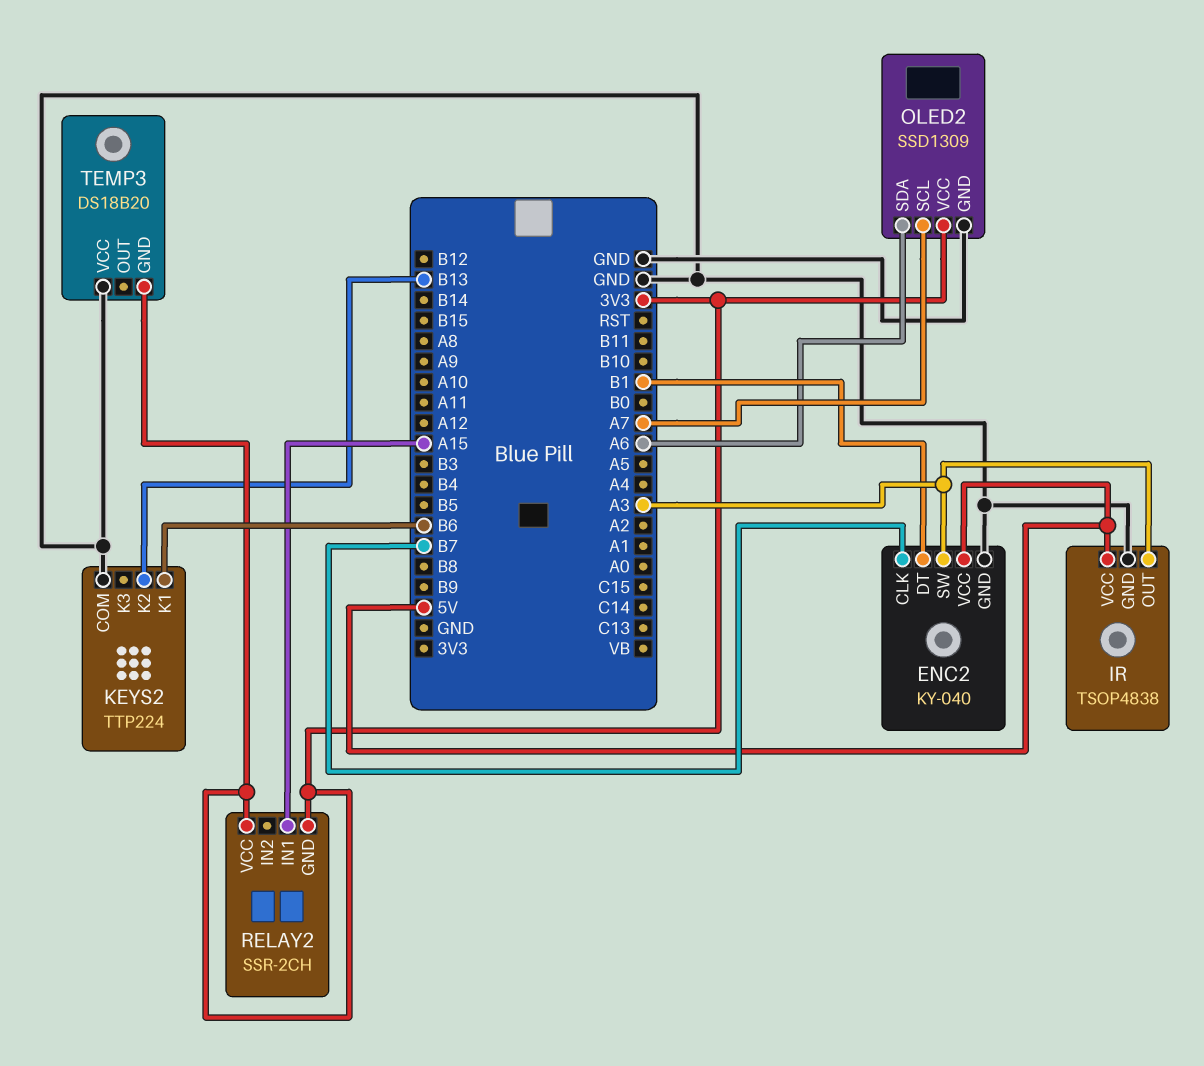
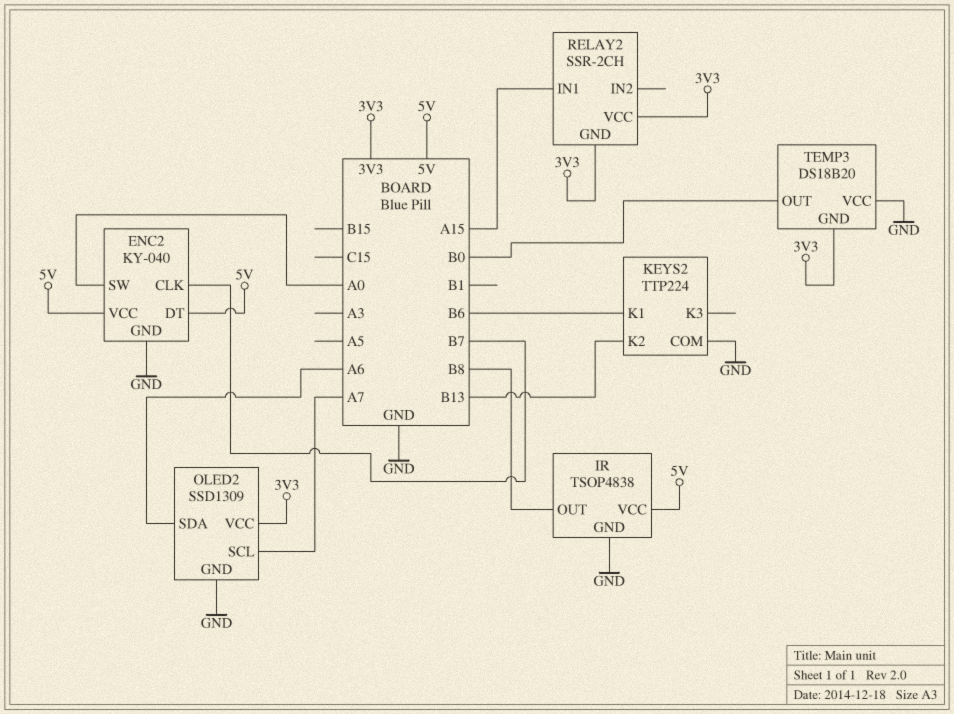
ENC2 pin DT: B1 -> 5V
ENC2 pin SW: A3 -> A0
IR pin OUT: A3 -> B8
TEMP3 pin OUT: none -> B0

